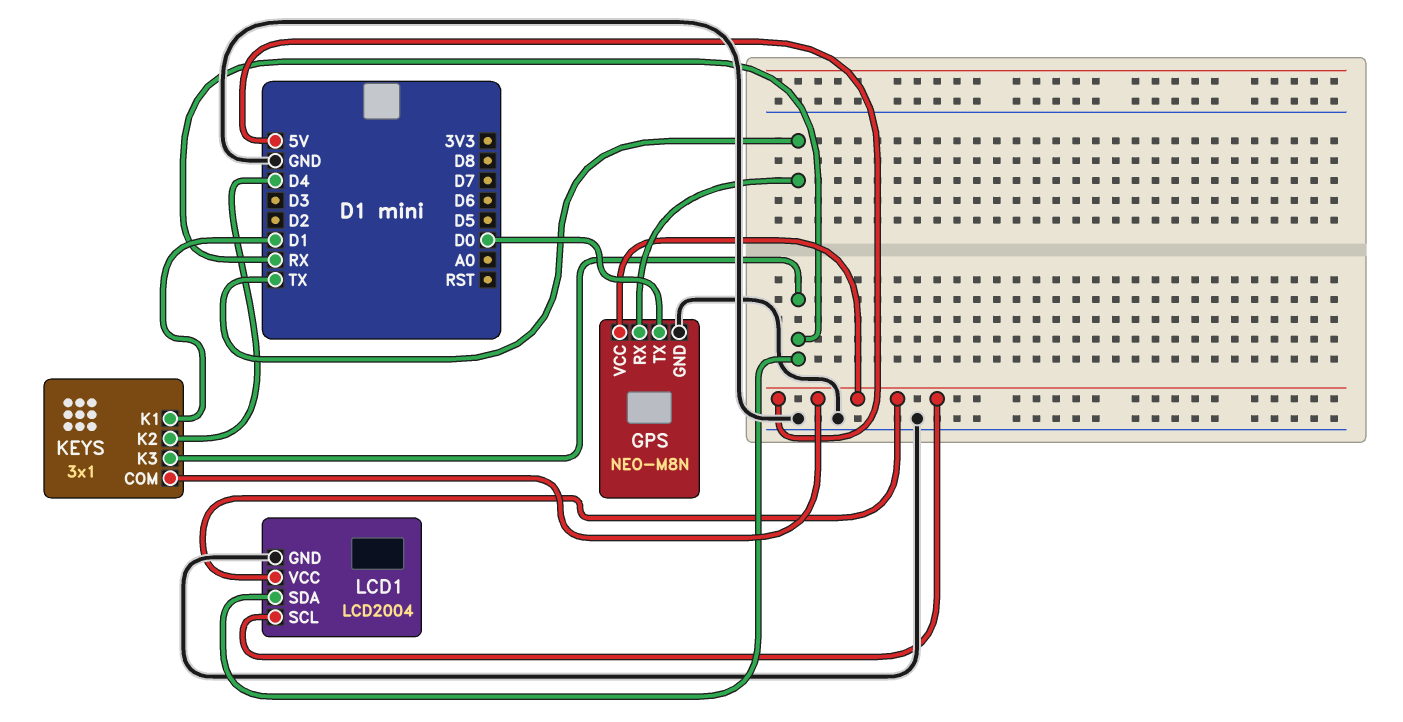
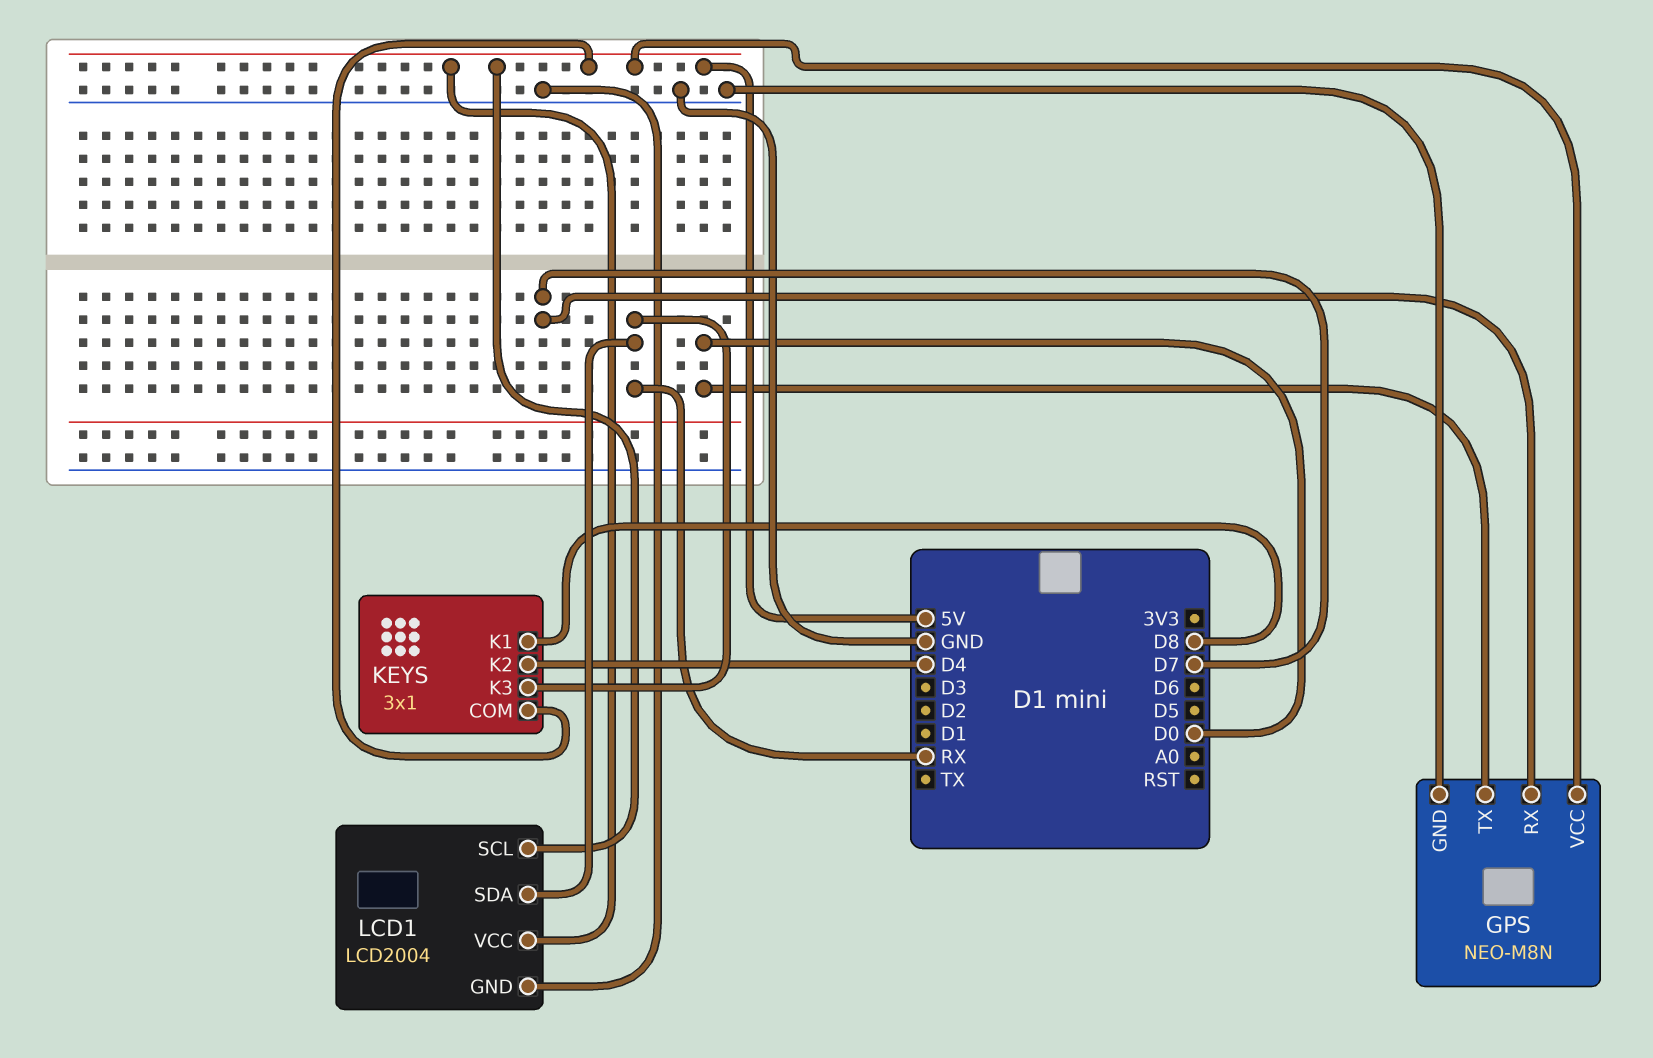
GPS pin RX: TX -> D7
KEYS pin K1: D1 -> D8

